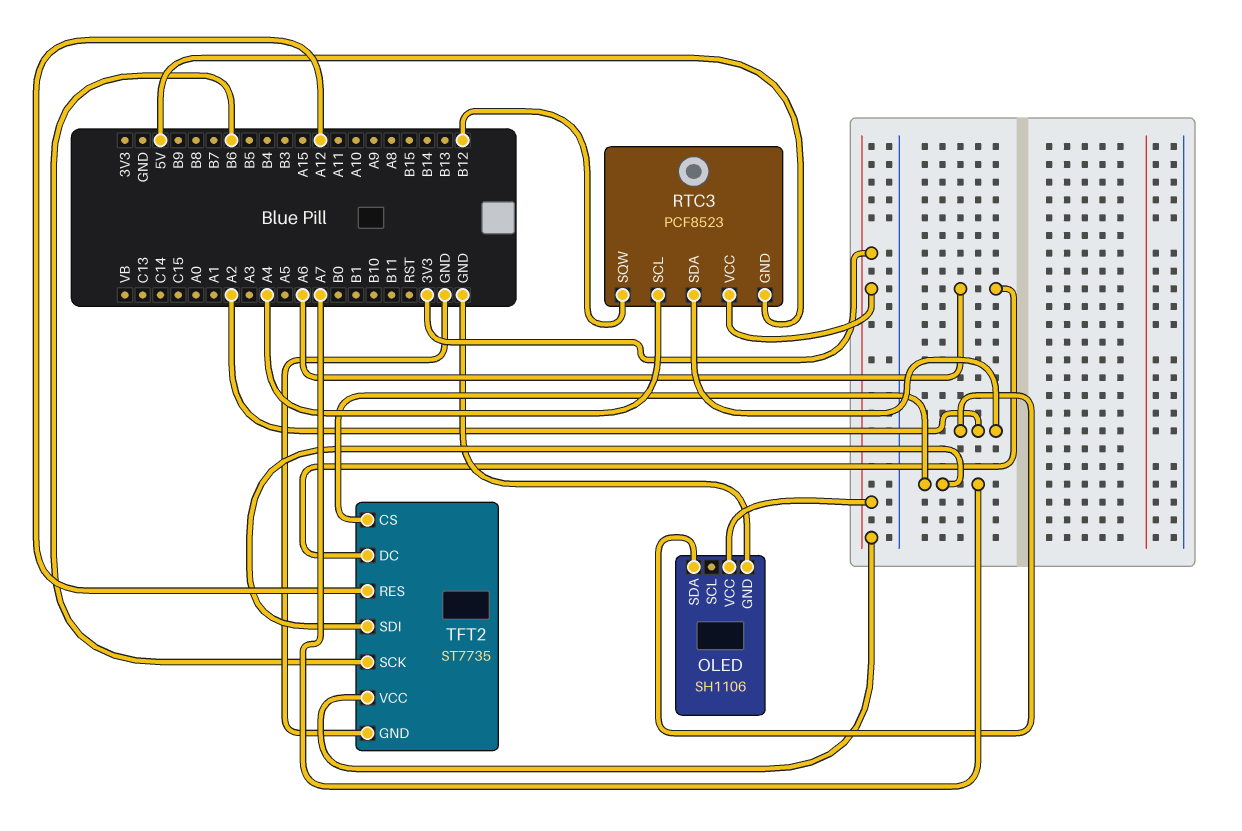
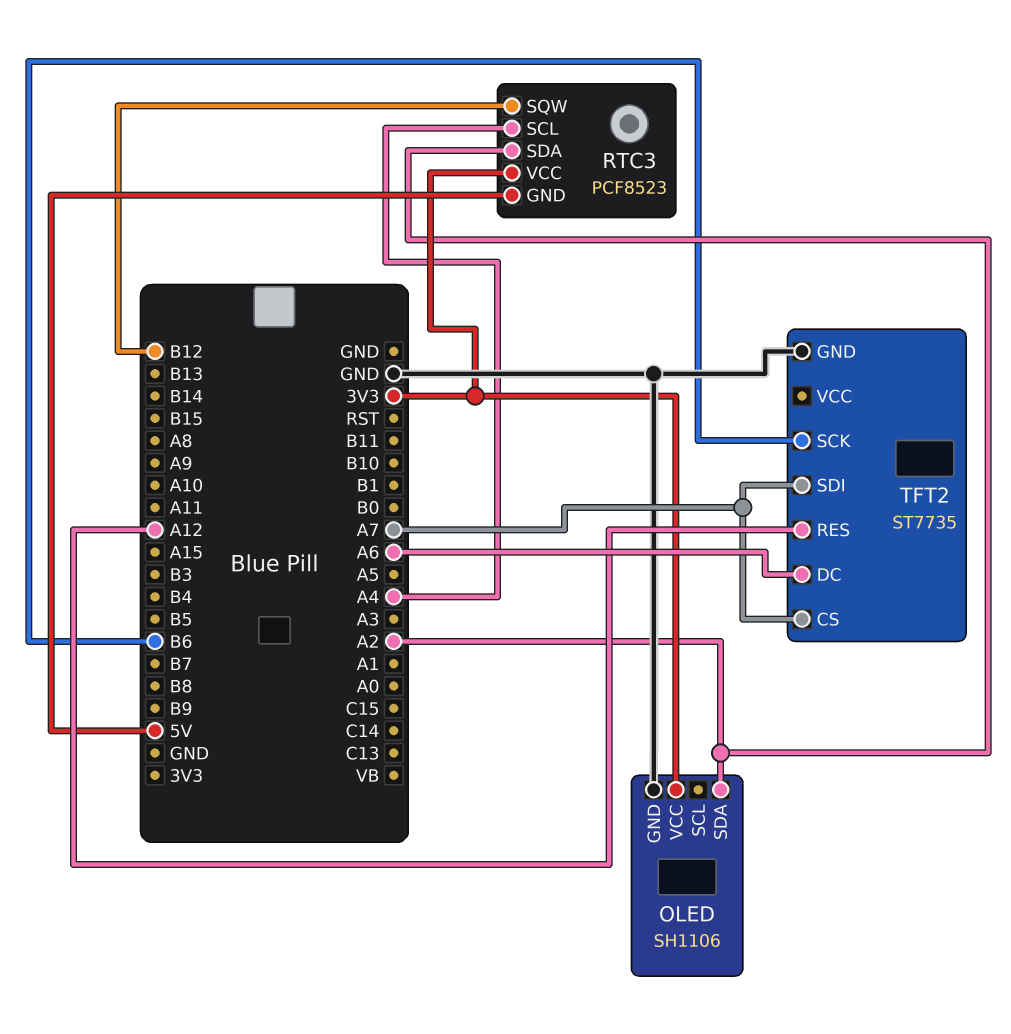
TFT2 pin VCC: 3V3 -> none

